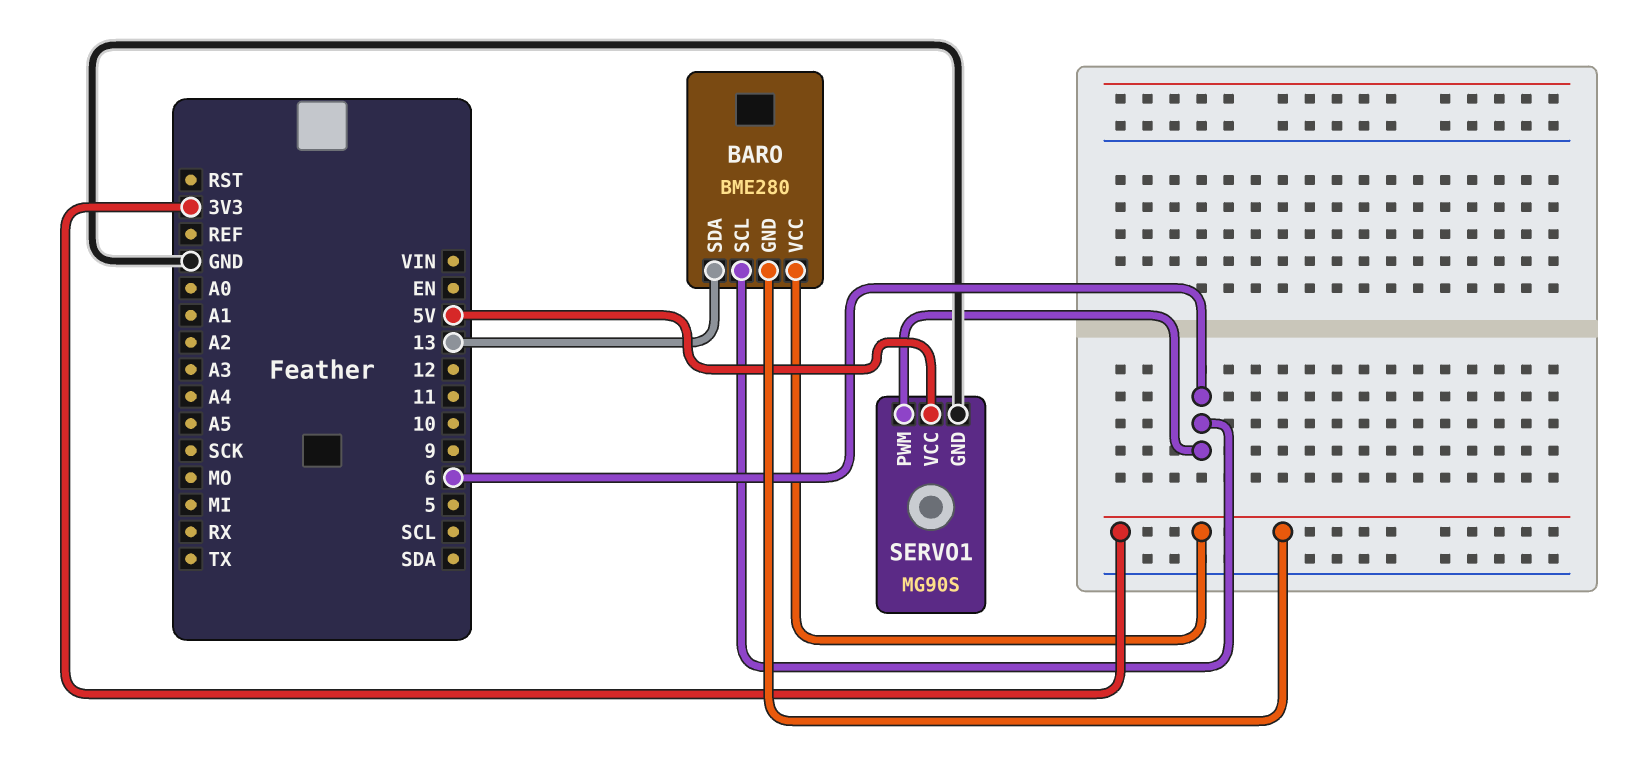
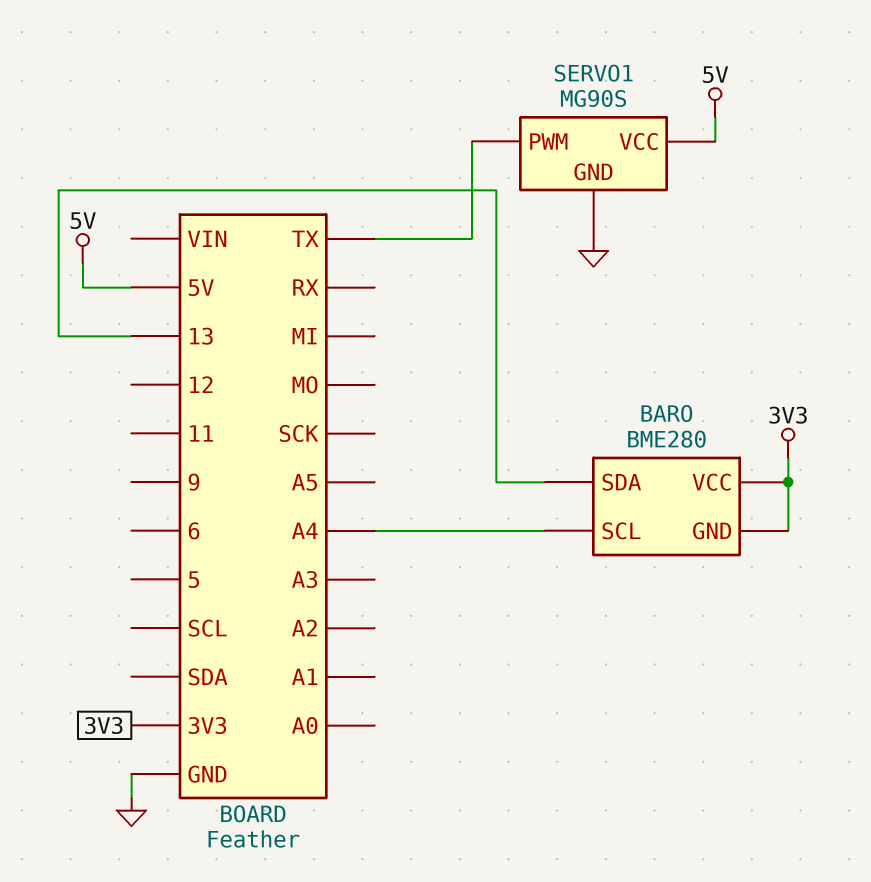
BARO pin SCL: 6 -> A4
SERVO1 pin PWM: 6 -> TX

